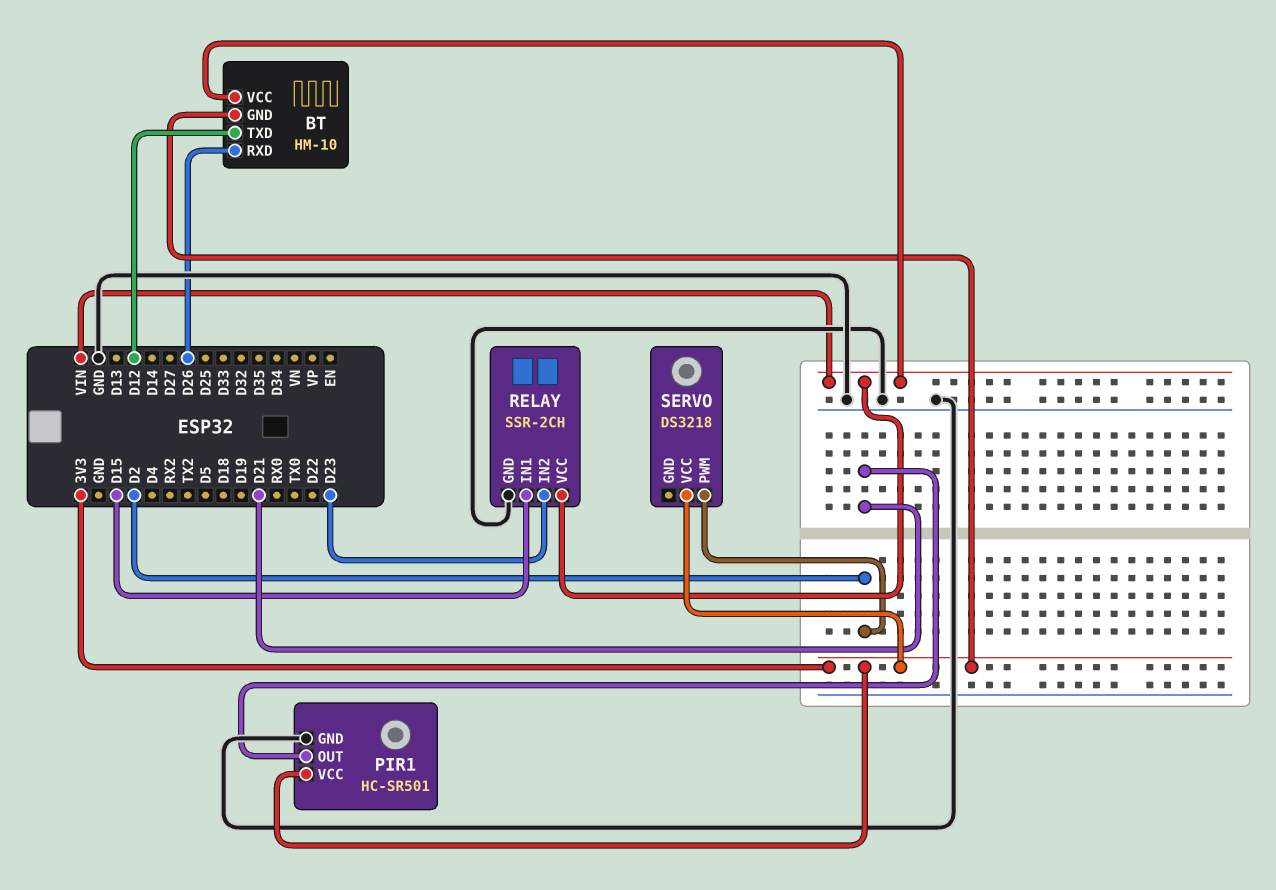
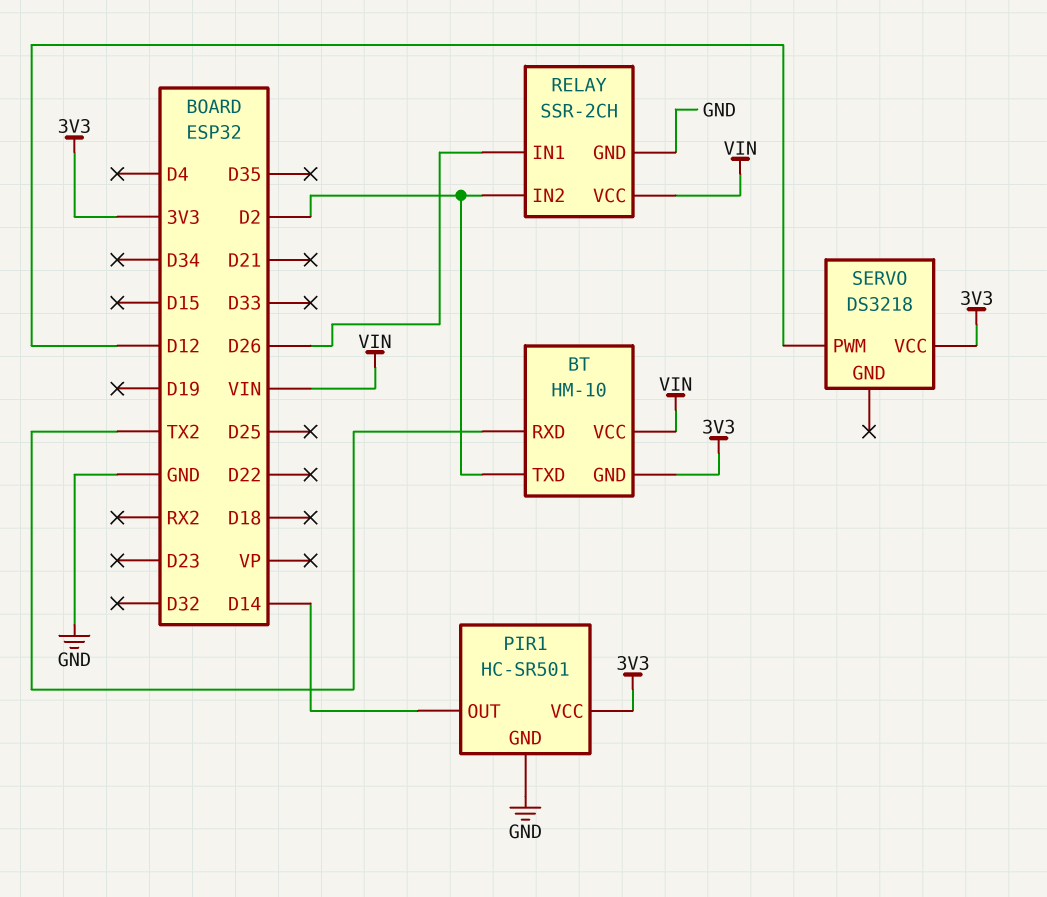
BT pin RXD: D26 -> TX2
BT pin TXD: D12 -> D2
PIR1 pin OUT: D21 -> D14
RELAY pin IN1: D15 -> D26
RELAY pin IN2: D23 -> D2
SERVO pin PWM: D2 -> D12

